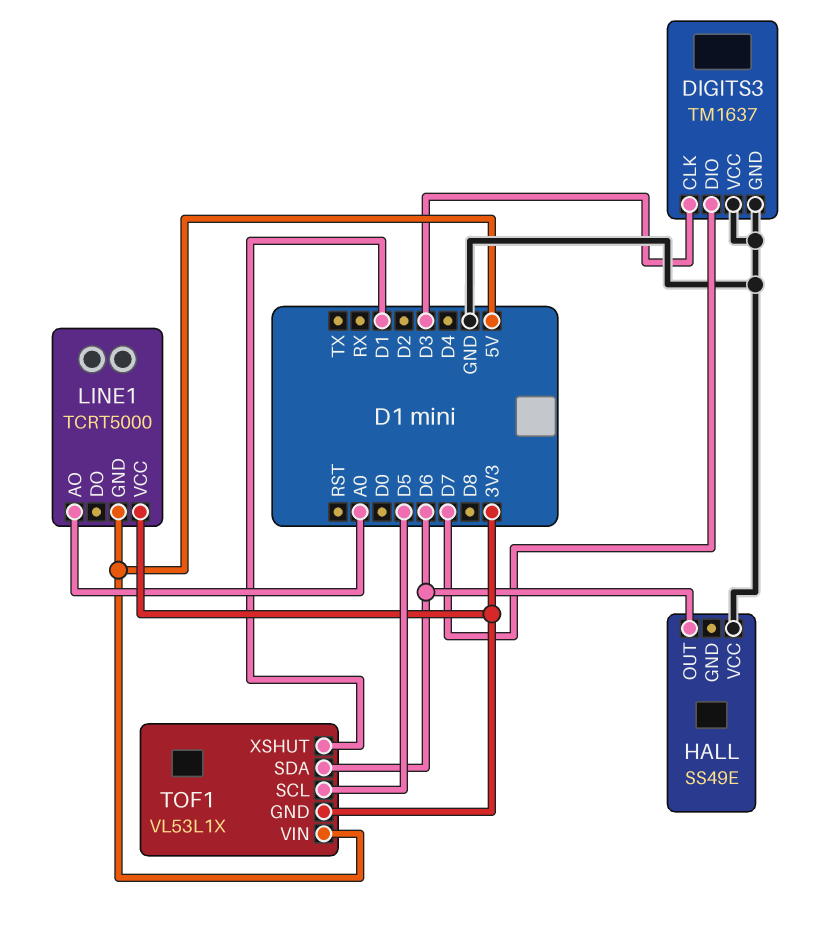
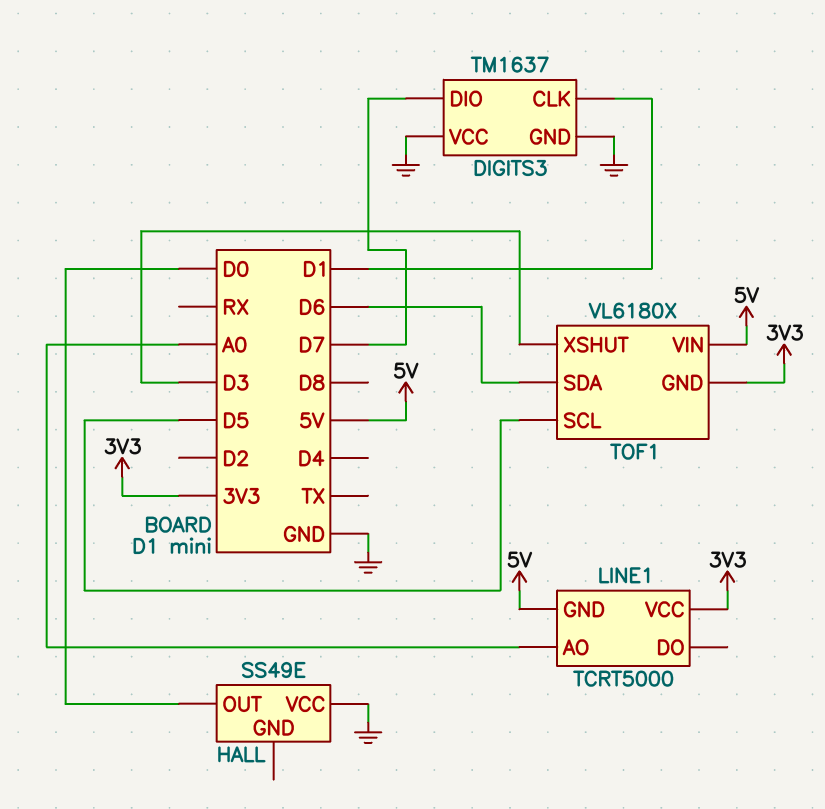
DIGITS3 pin CLK: D3 -> D1
HALL pin OUT: D6 -> D0
TOF1: VL53L1X -> VL6180X
TOF1 pin XSHUT: D1 -> D3

